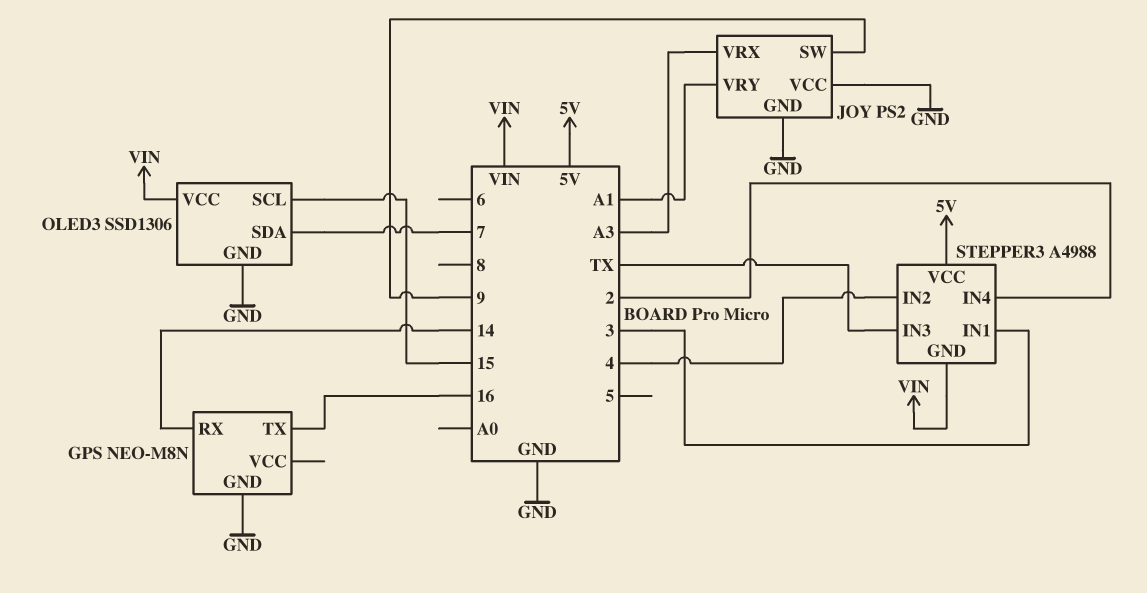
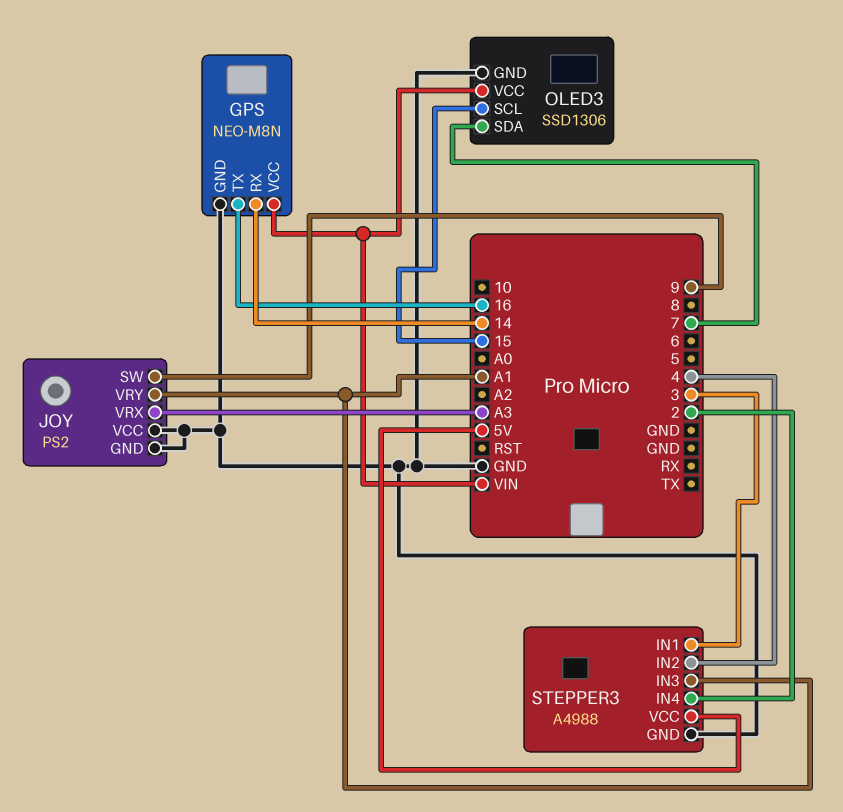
GPS pin VCC: none -> VIN
STEPPER3 pin GND: VIN -> GND
STEPPER3 pin IN3: TX -> A1

